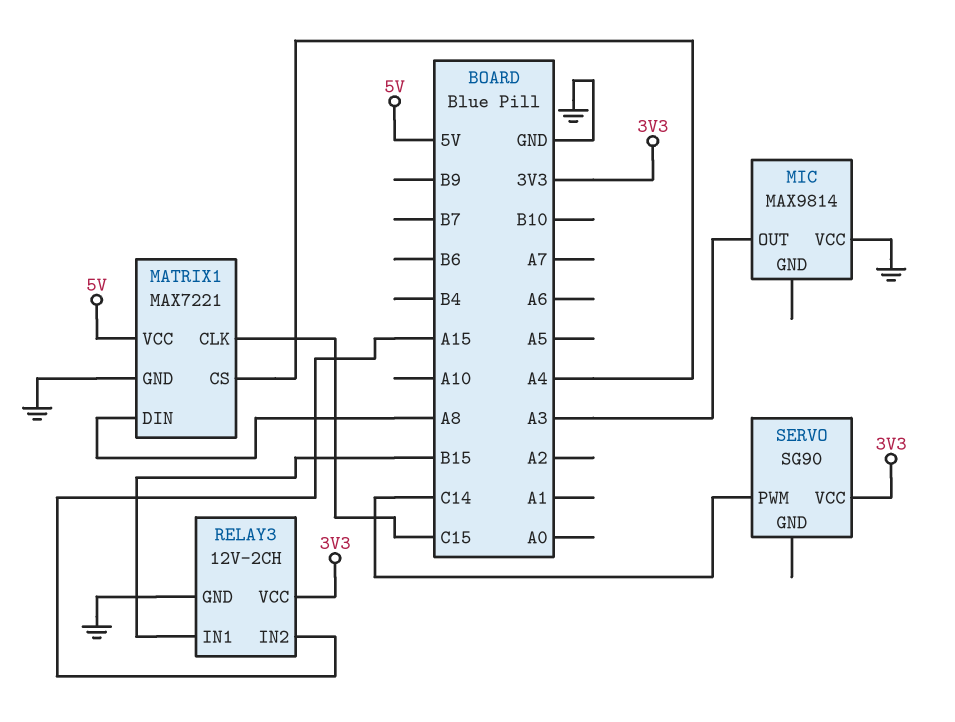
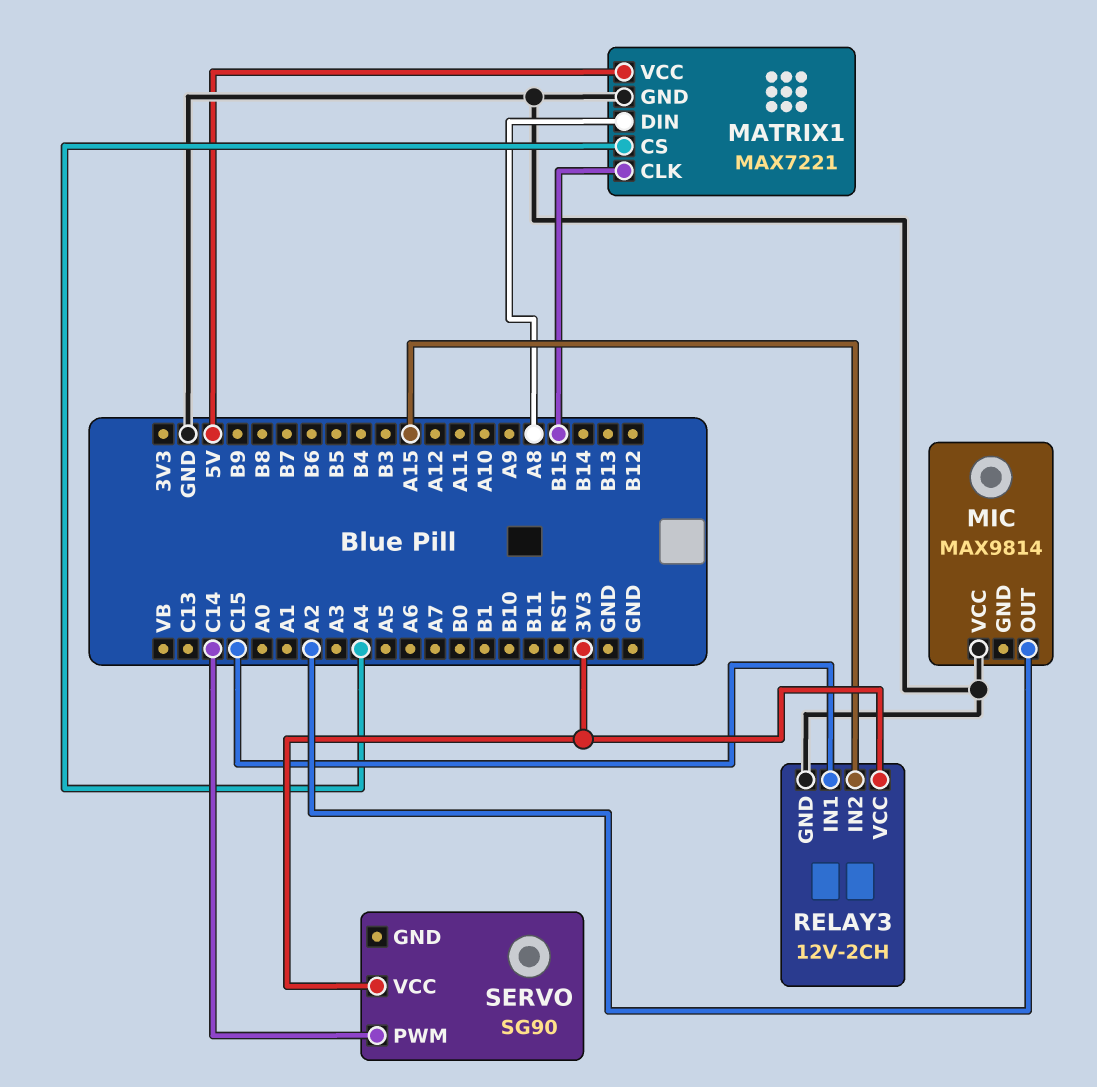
MATRIX1 pin CLK: C15 -> B15
MIC pin OUT: A3 -> A2
RELAY3 pin IN1: B15 -> C15

